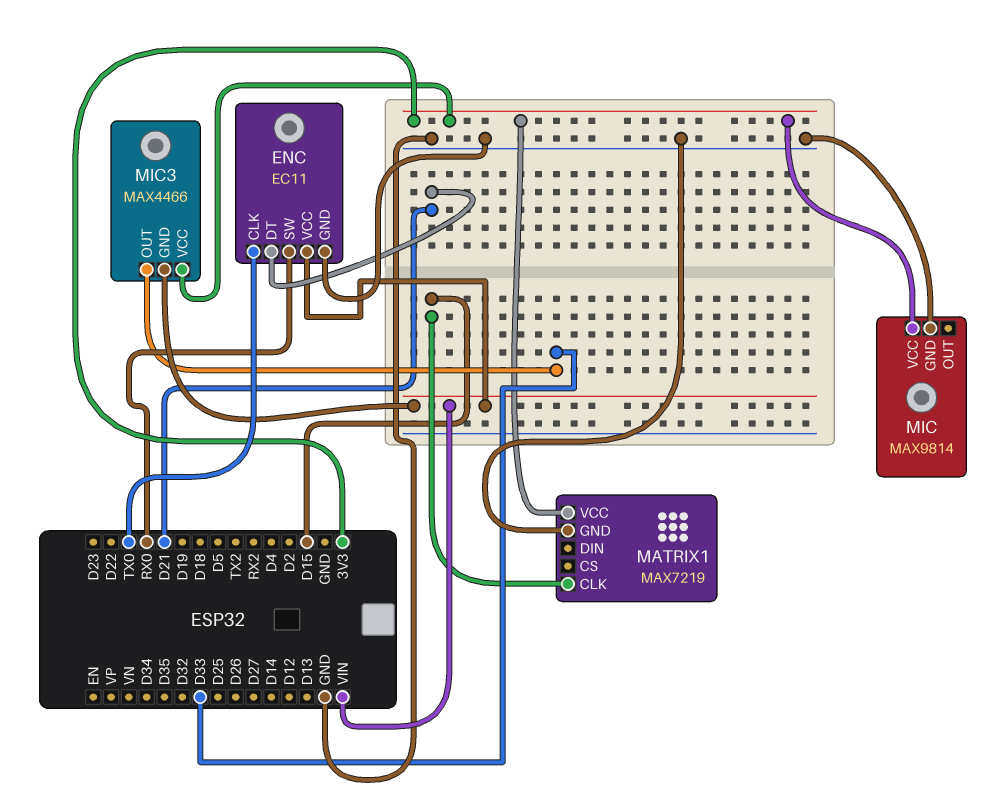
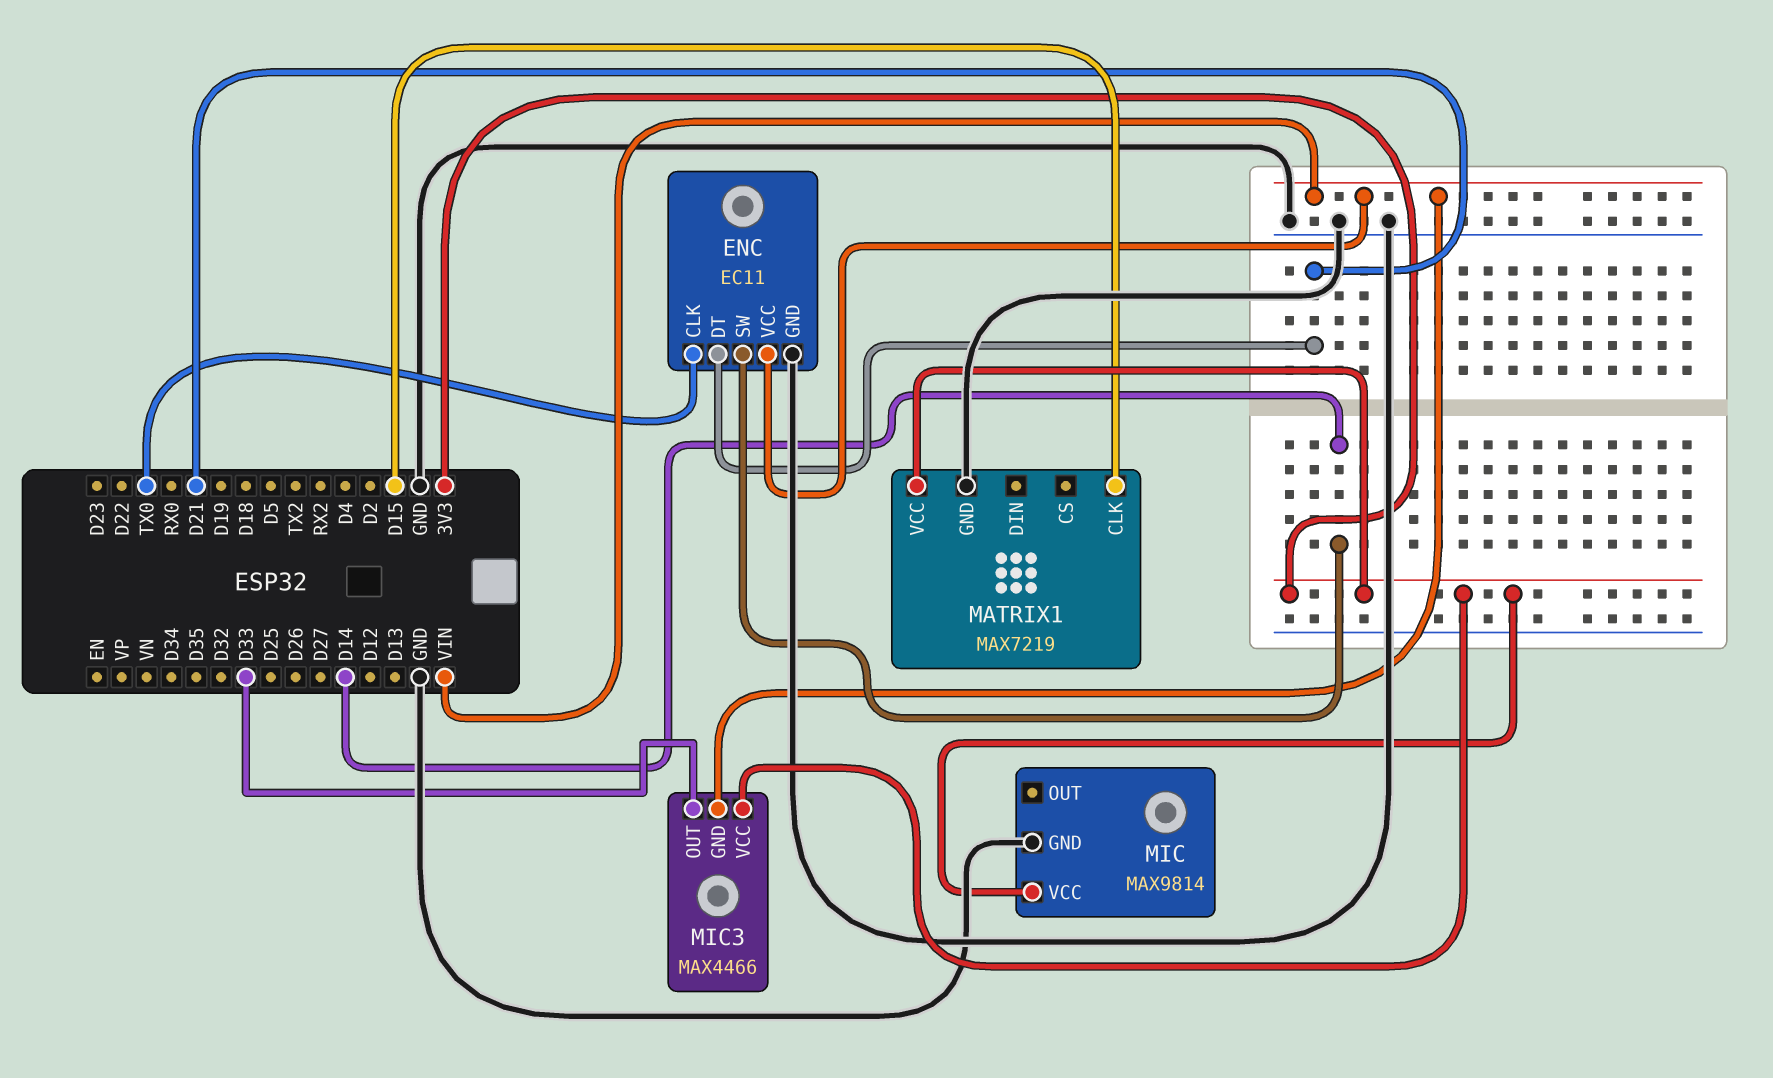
ENC pin SW: RX0 -> D14

